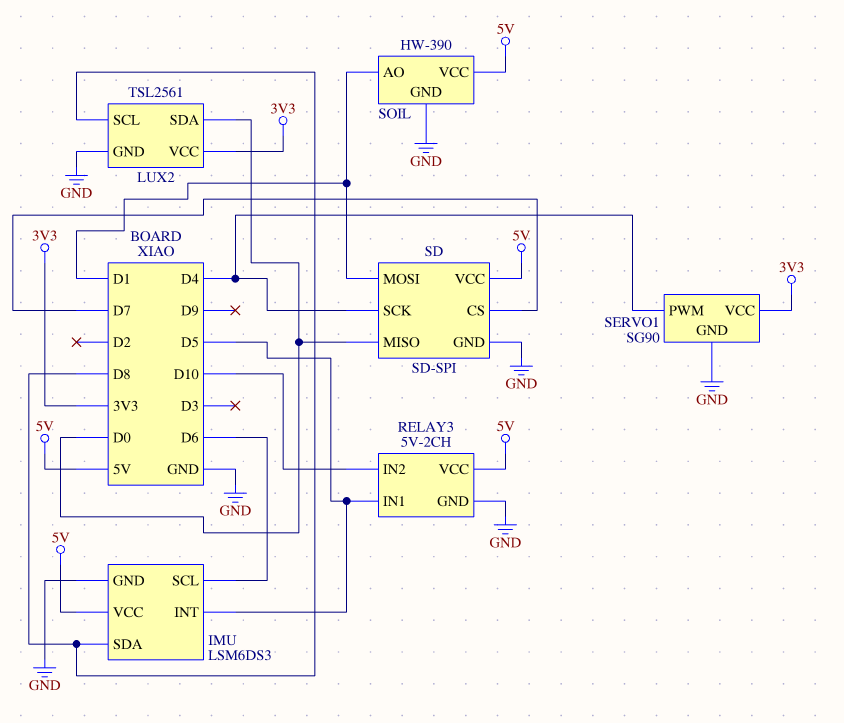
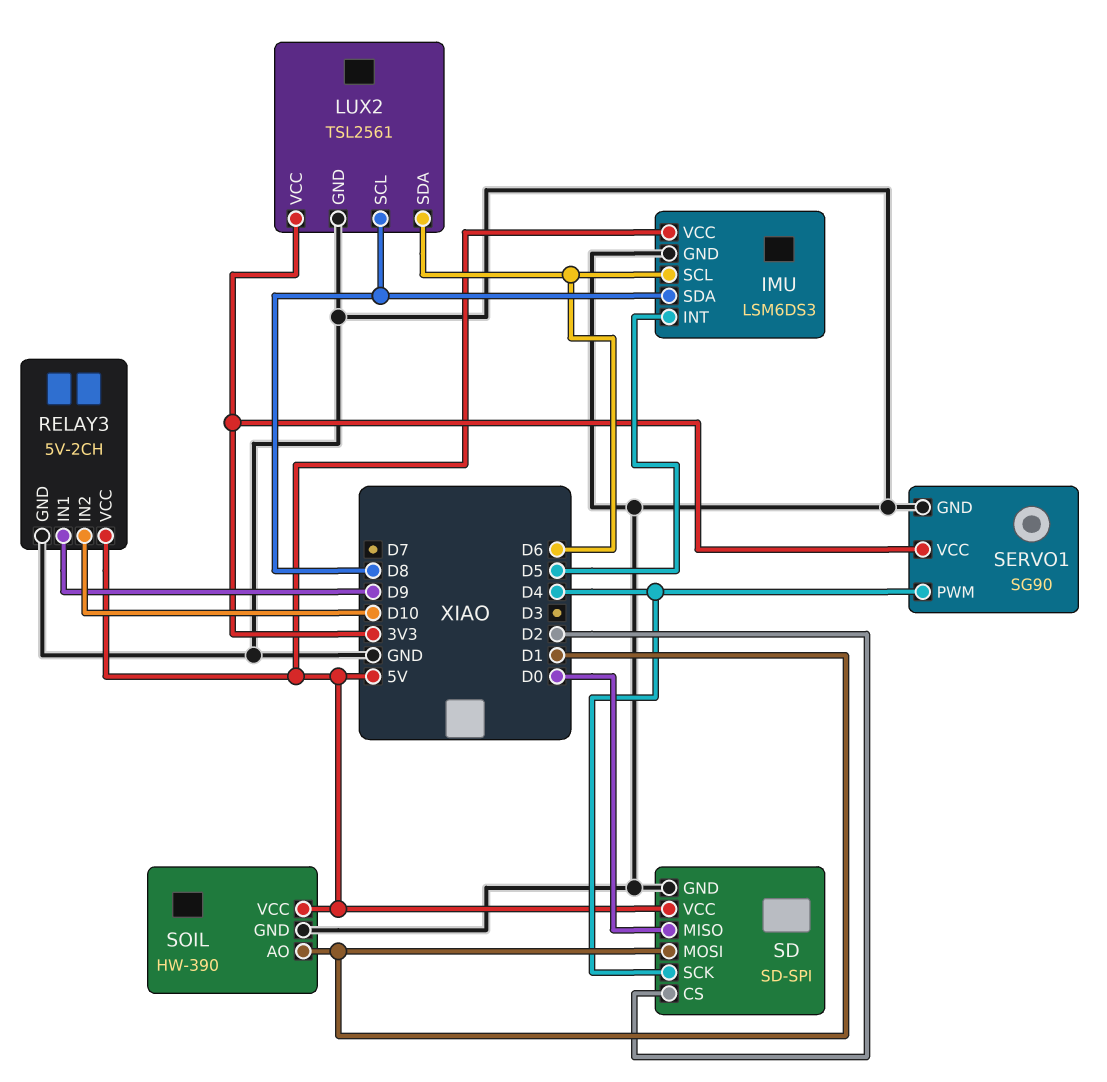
LUX2 pin SDA: D0 -> D6
RELAY3 pin IN1: D5 -> D9
SD pin CS: D7 -> D2

